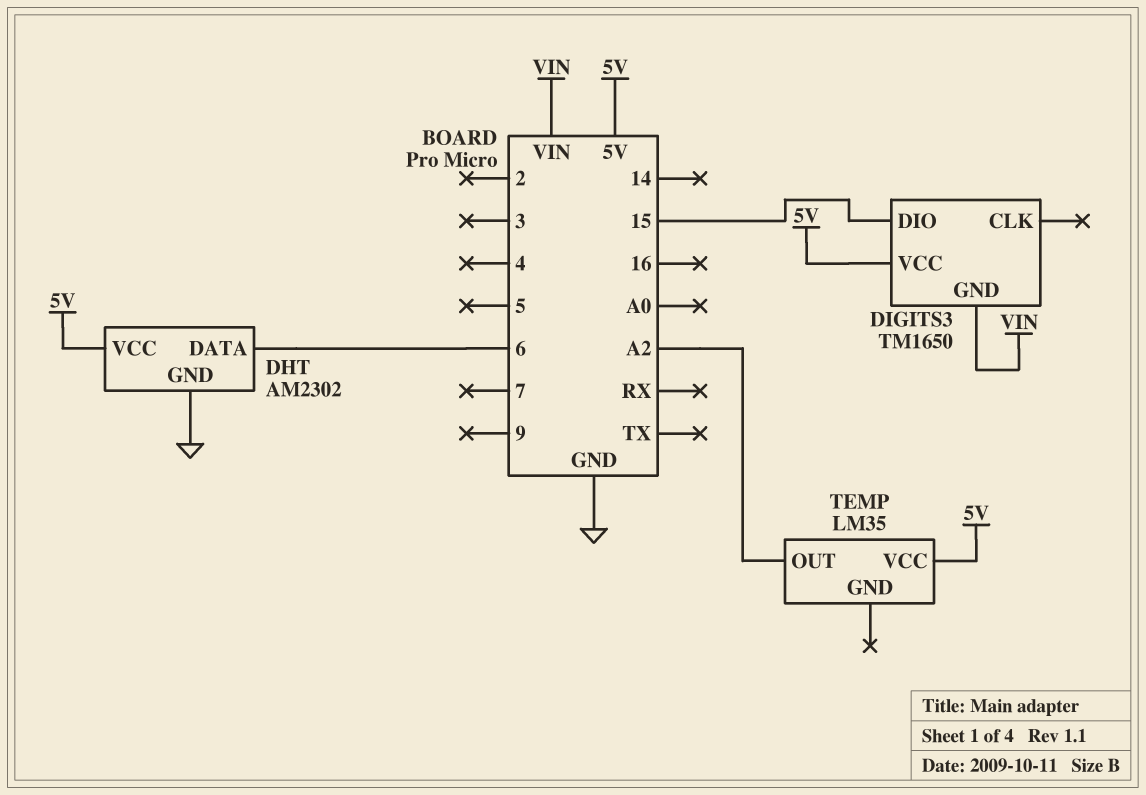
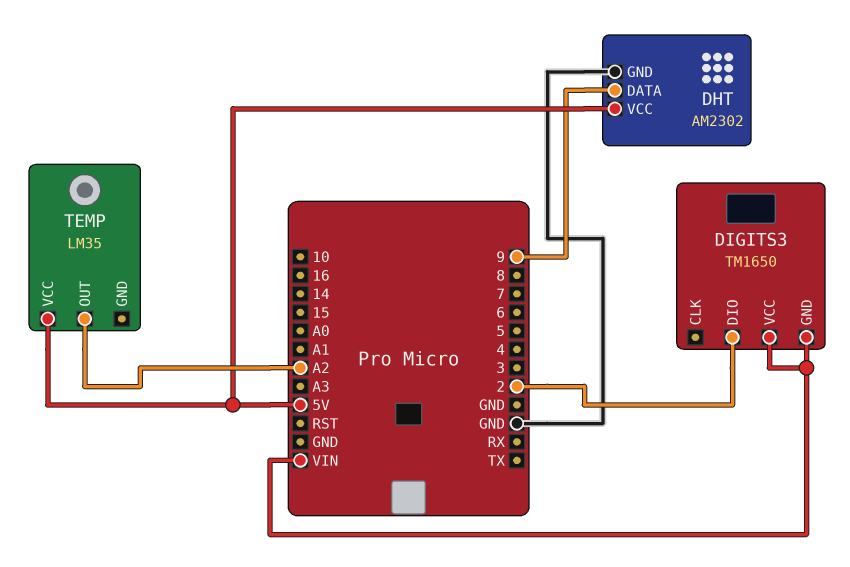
DHT pin DATA: 6 -> 9
DIGITS3 pin DIO: 15 -> 2
DIGITS3 pin VCC: 5V -> VIN

